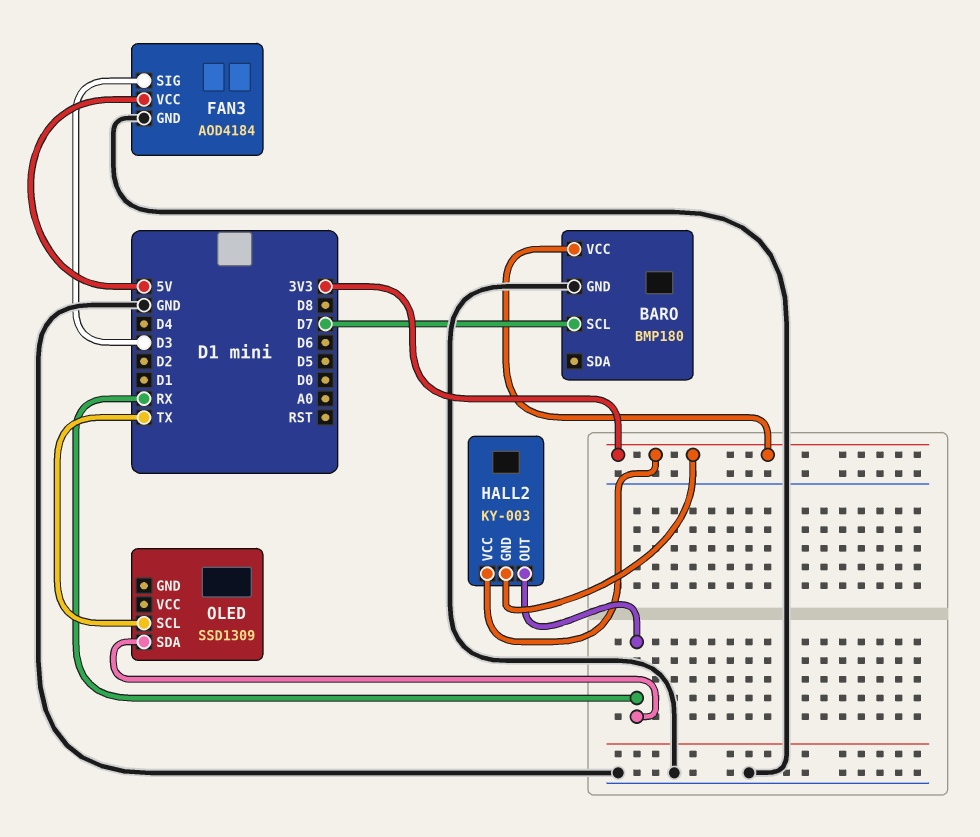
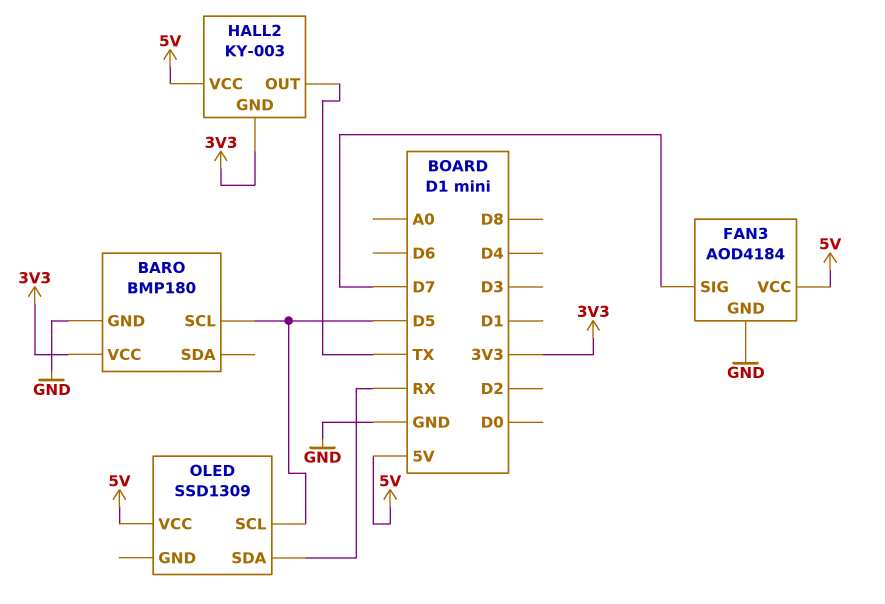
BARO pin SCL: D7 -> D5
FAN3 pin SIG: D3 -> D7
HALL2 pin OUT: RX -> TX
HALL2 pin VCC: 3V3 -> 5V
OLED pin SCL: TX -> D5
OLED pin VCC: none -> 5V

